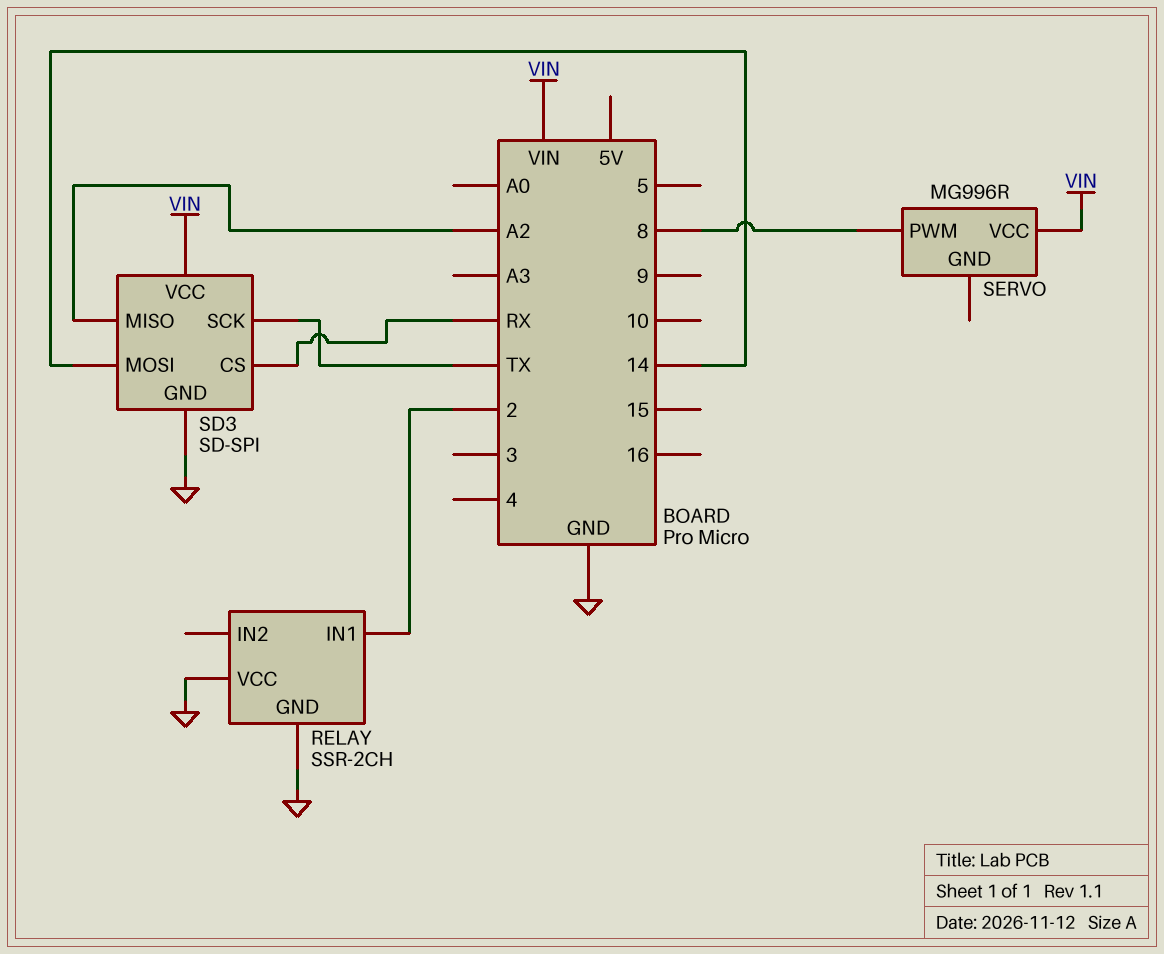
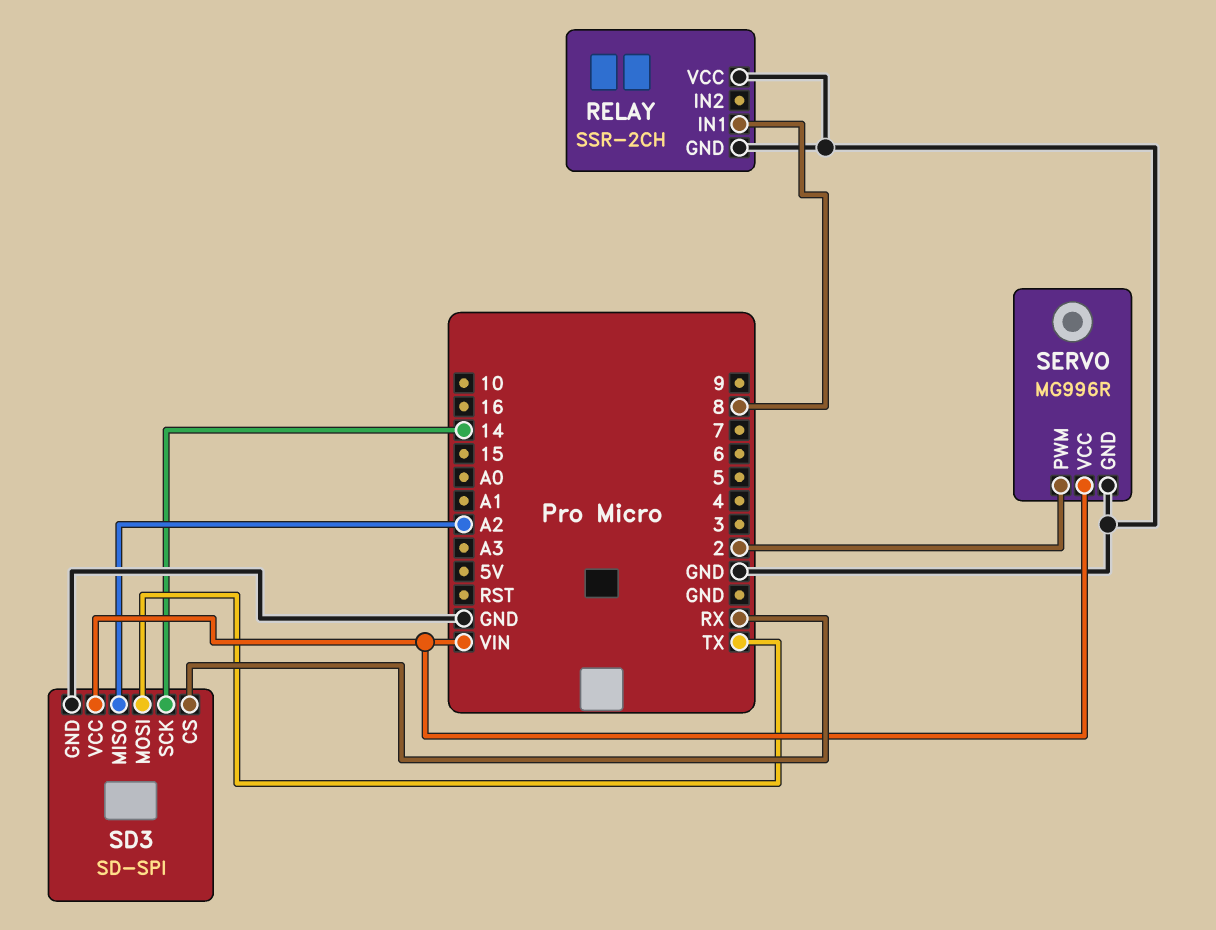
RELAY pin IN1: 2 -> 8
SD3 pin MOSI: 14 -> TX
SD3 pin SCK: TX -> 14
SERVO pin GND: none -> GND
SERVO pin PWM: 8 -> 2

